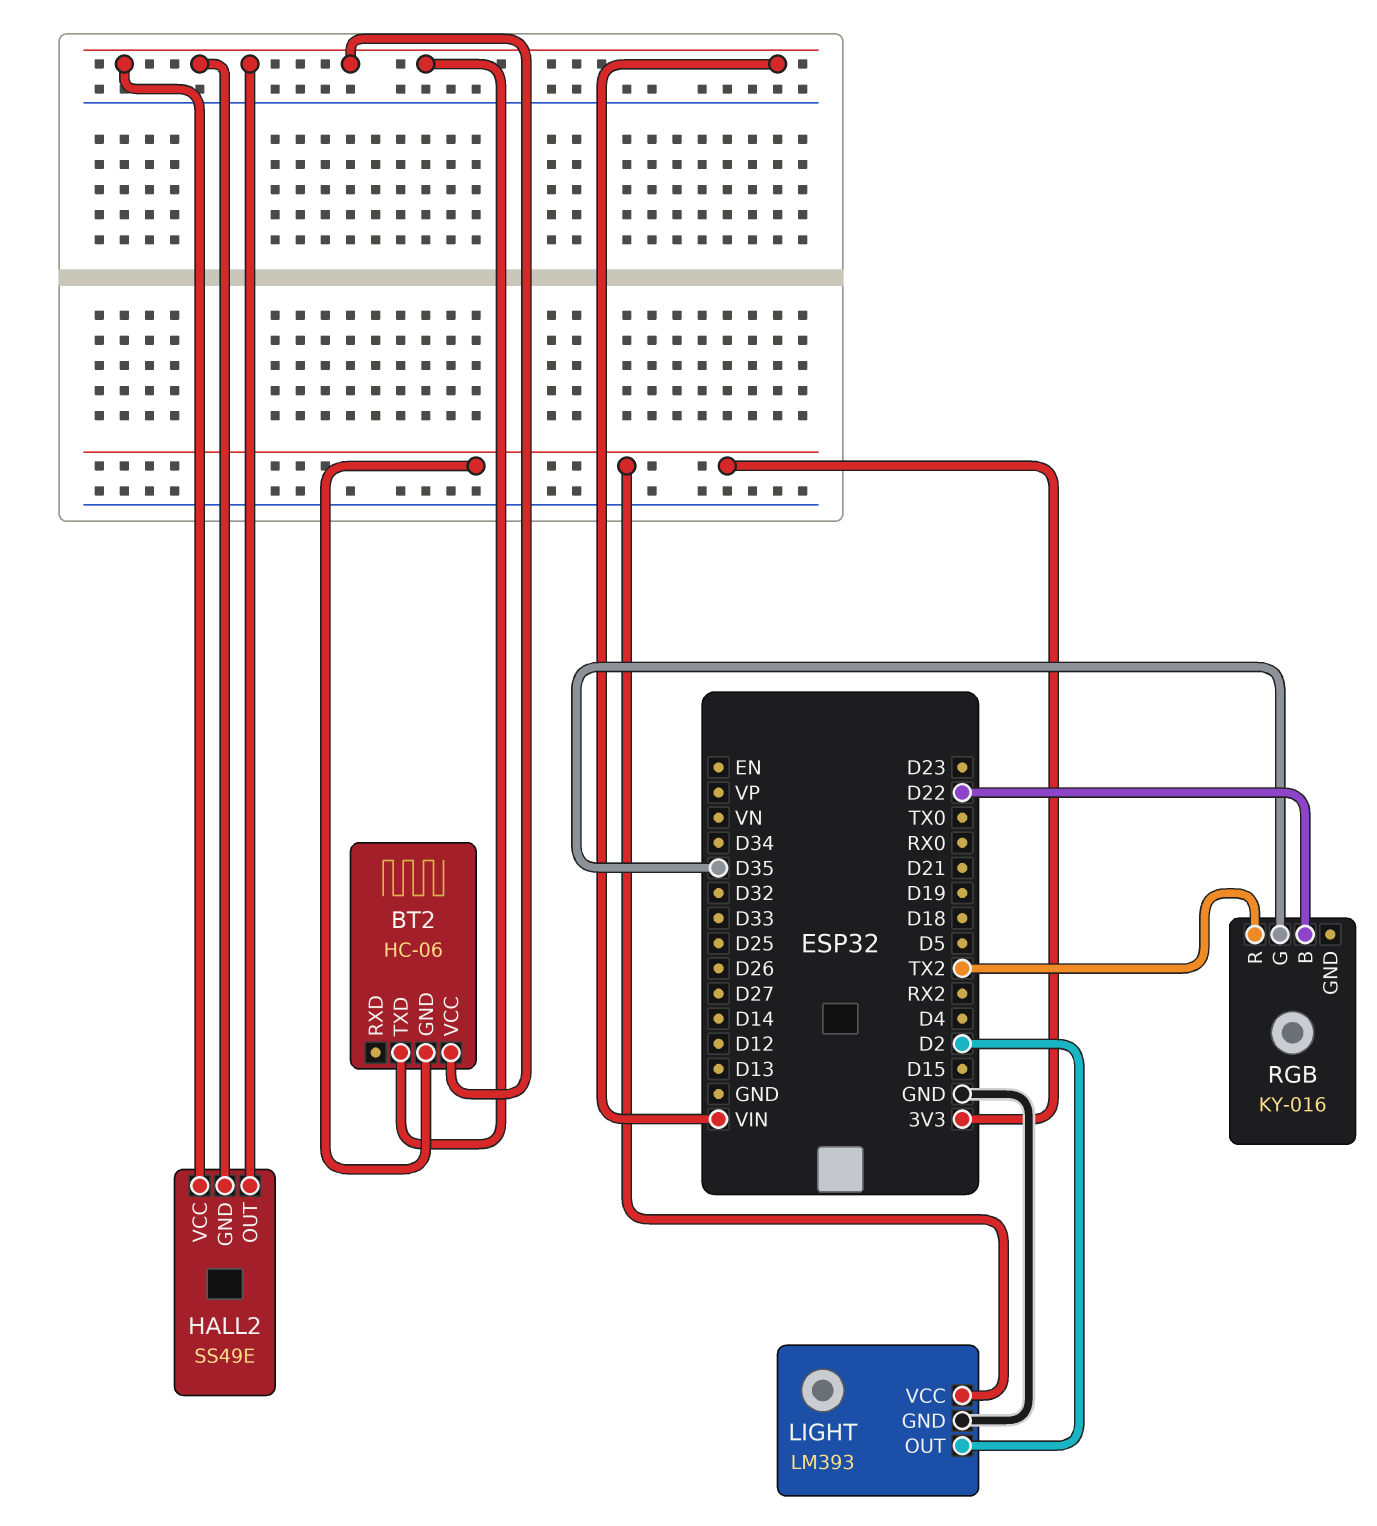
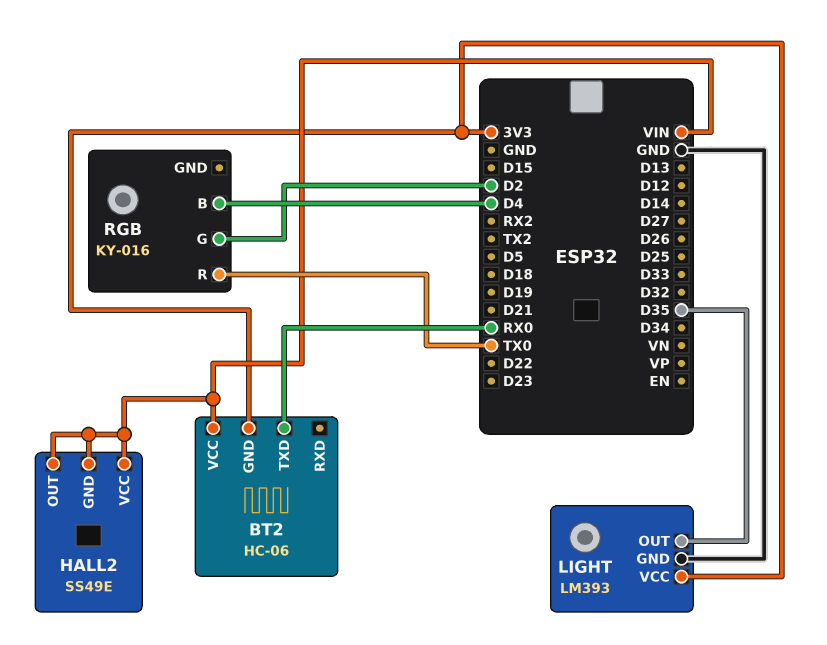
BT2 pin TXD: VIN -> RX0
LIGHT pin OUT: D2 -> D35
RGB pin B: D22 -> D4
RGB pin G: D35 -> D2
RGB pin R: TX2 -> TX0

